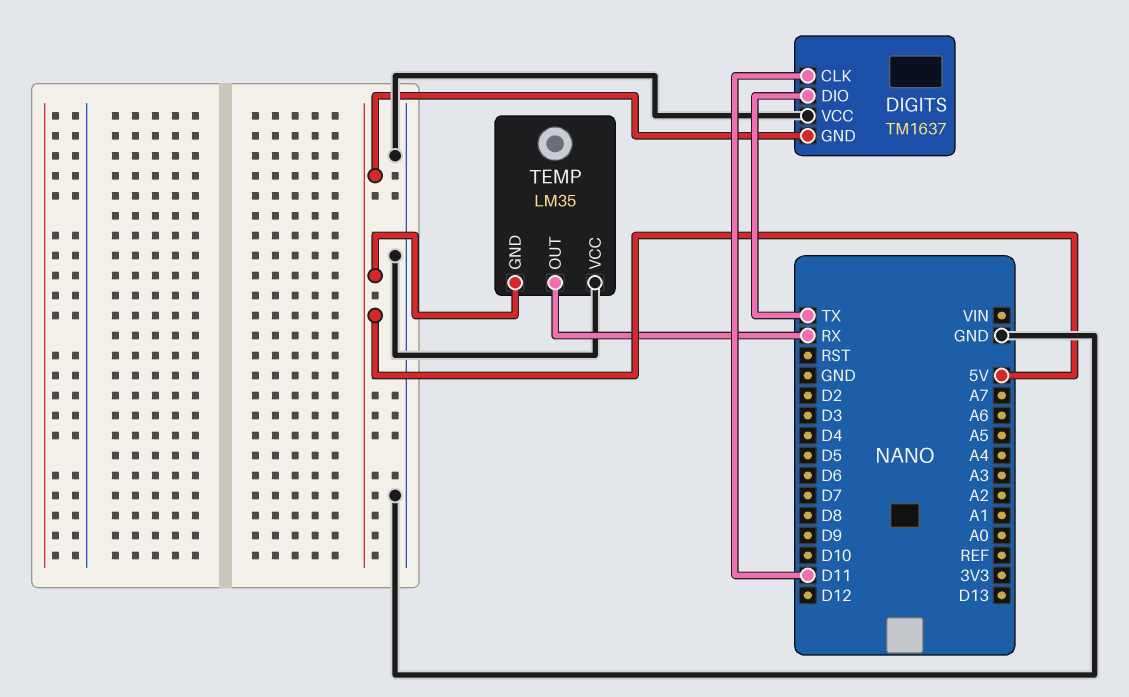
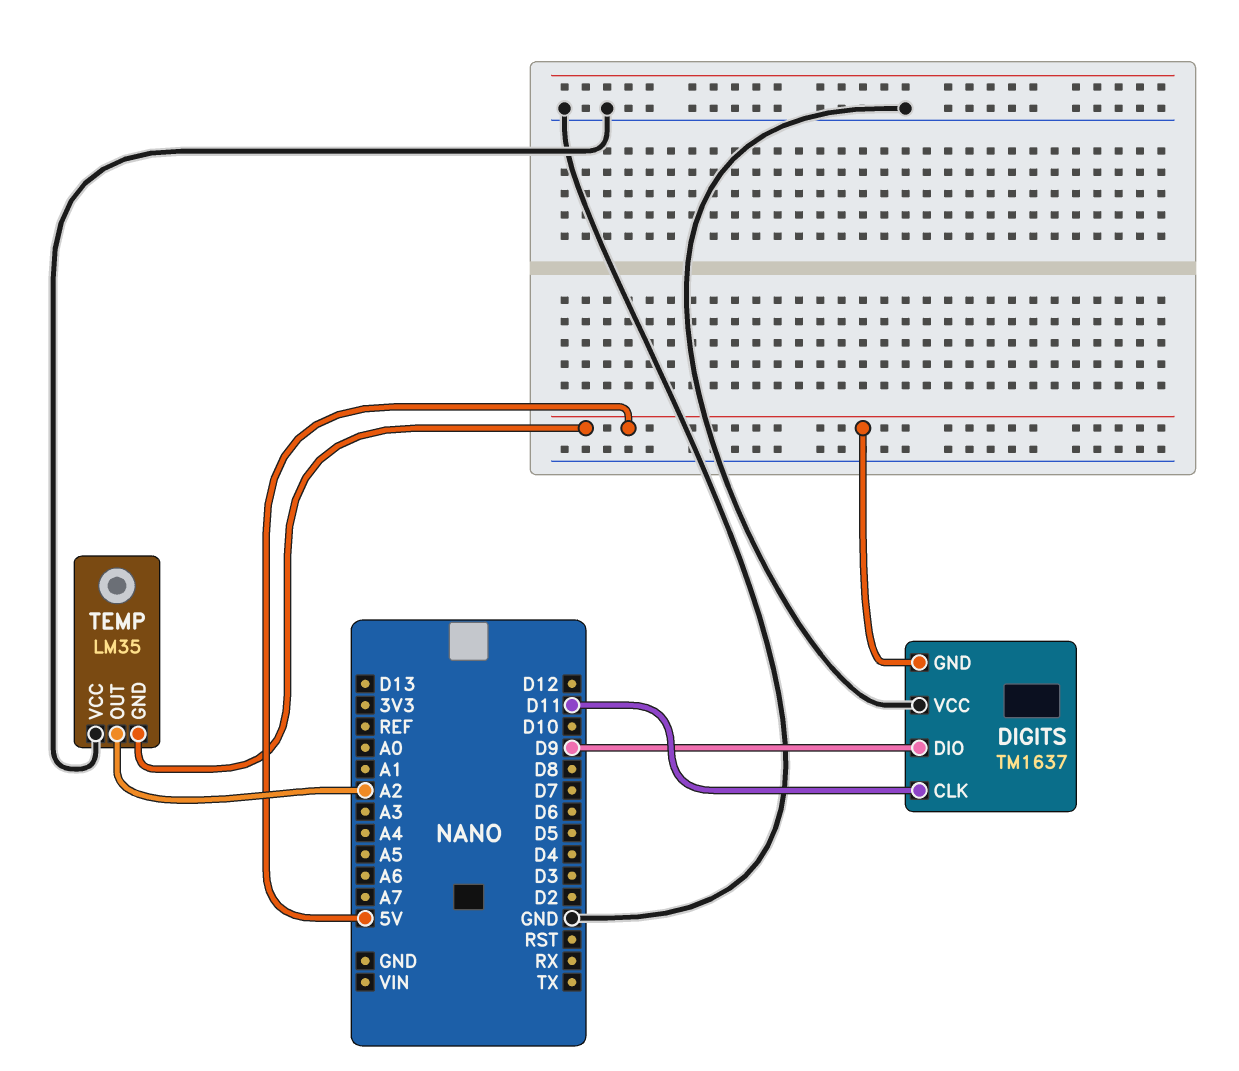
DIGITS pin DIO: TX -> D9
TEMP pin OUT: RX -> A2

